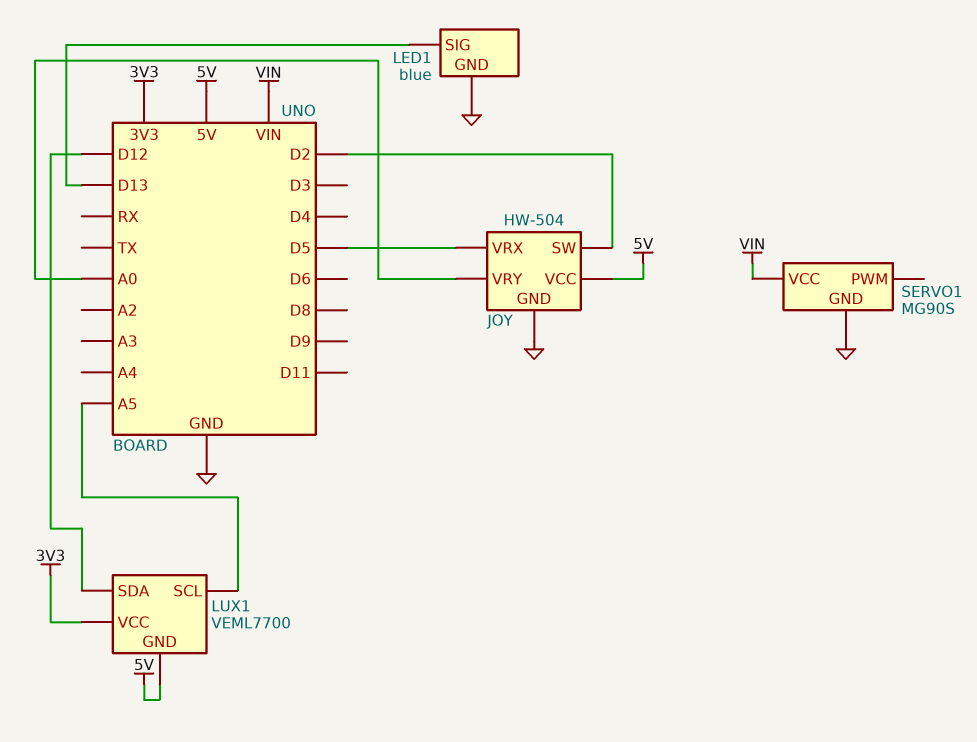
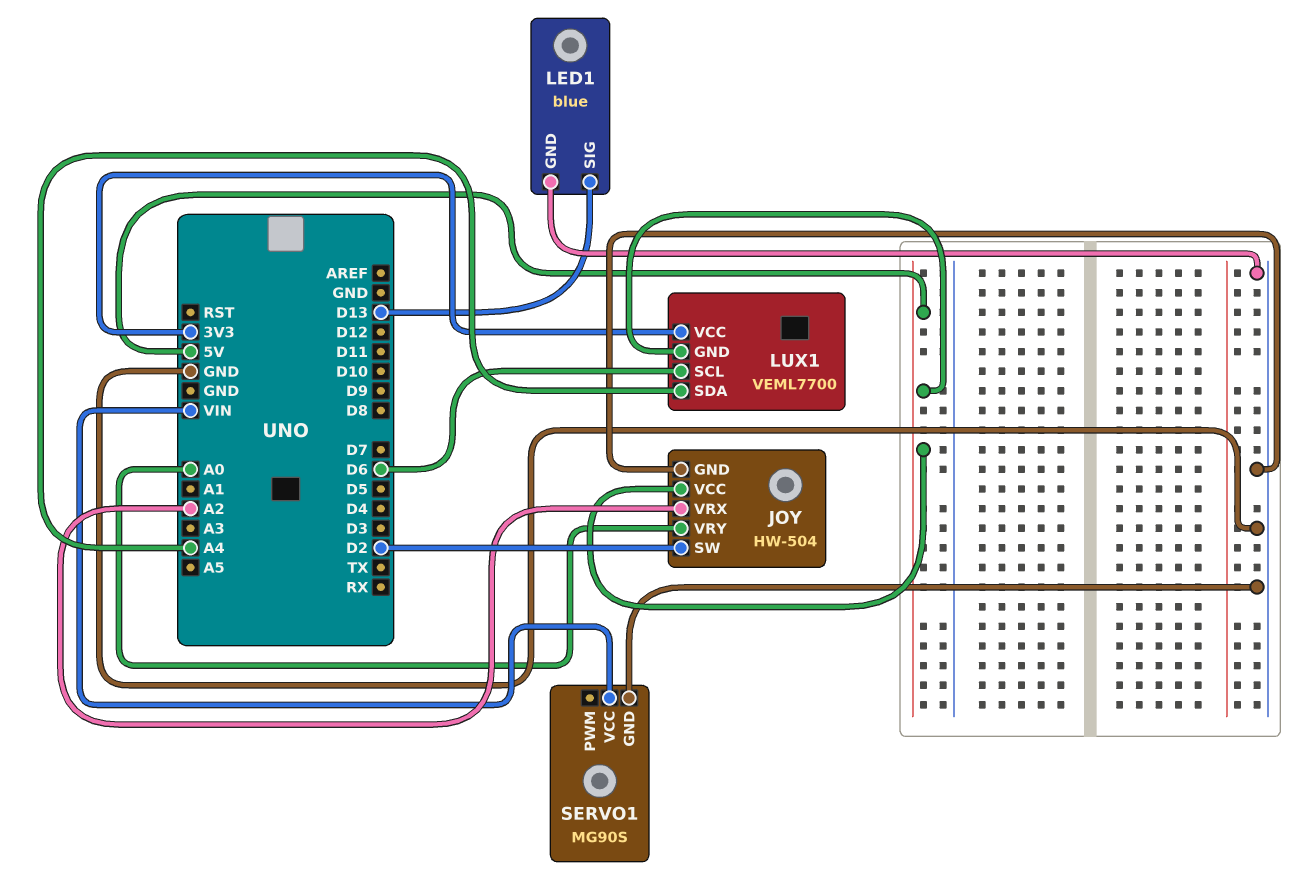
JOY pin VRX: D5 -> A2
LUX1 pin SCL: A5 -> D6
LUX1 pin SDA: D12 -> A4

